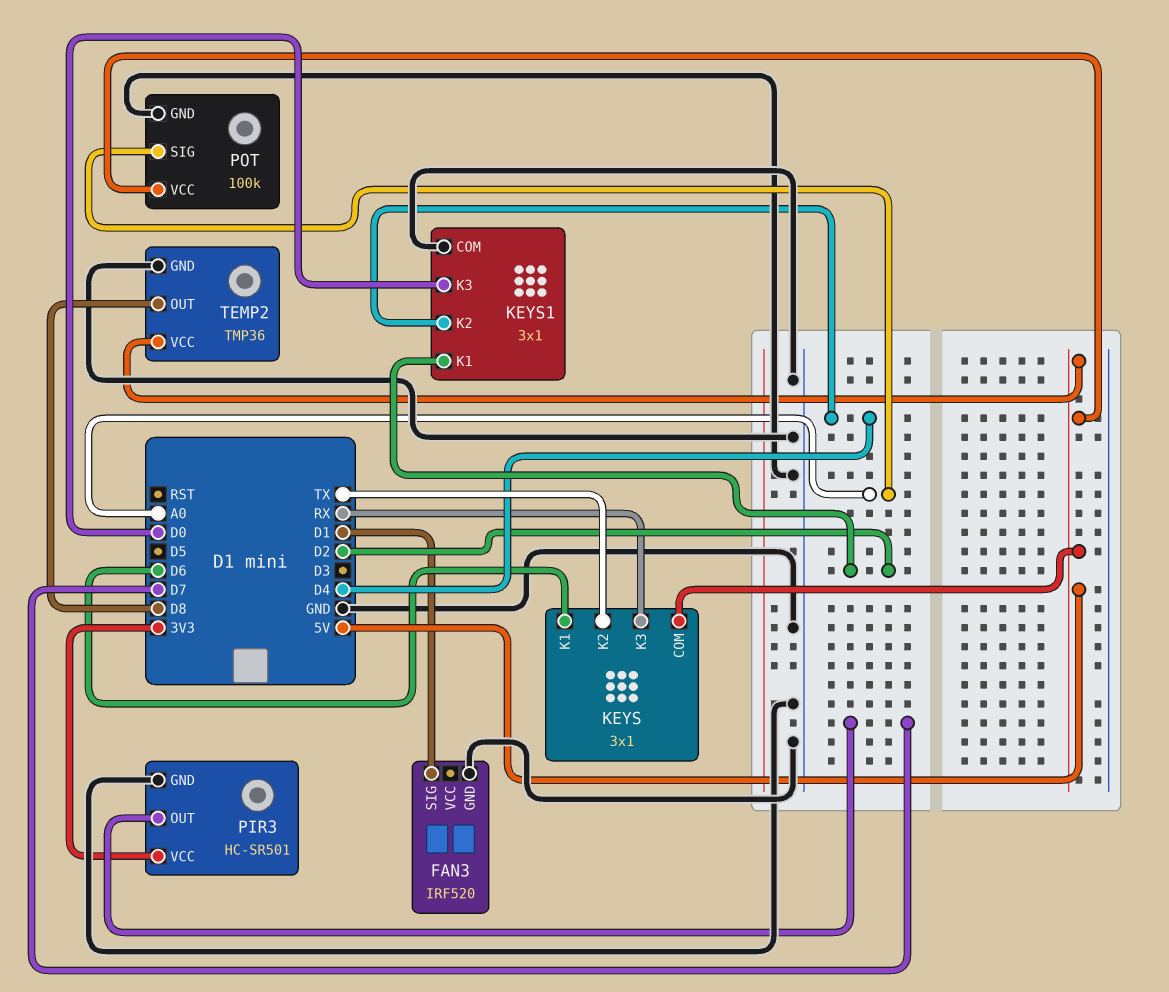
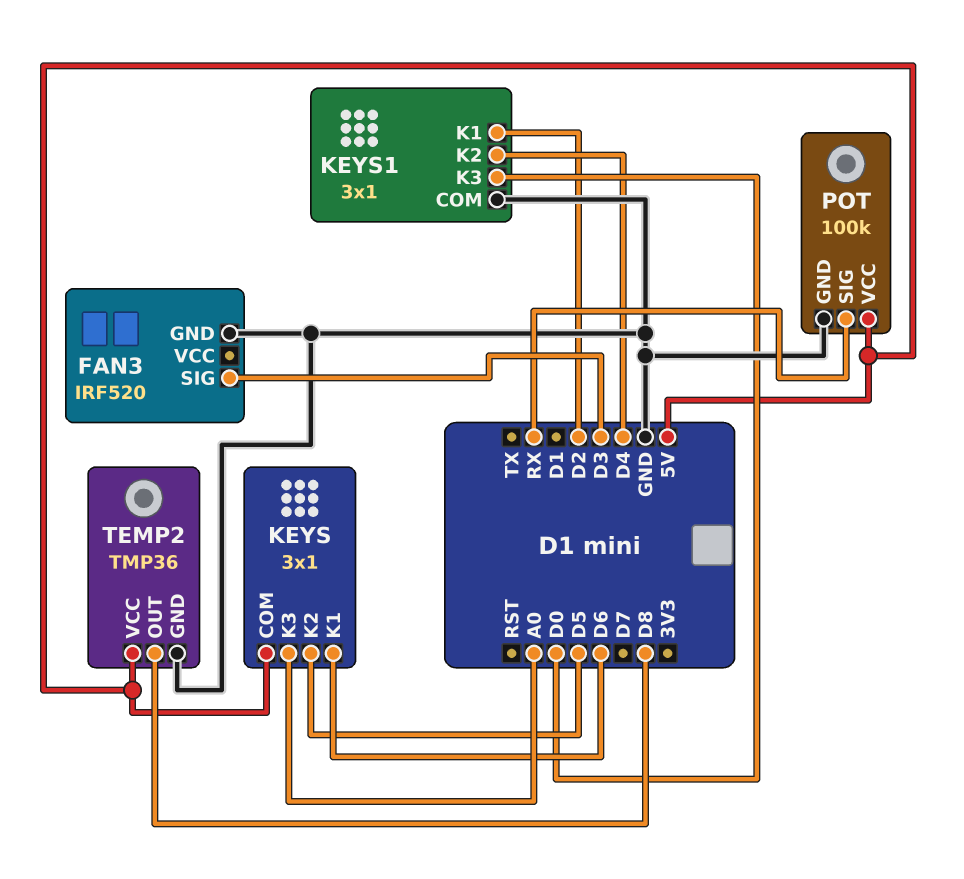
FAN3 pin SIG: D1 -> D3
KEYS pin K2: TX -> D5
KEYS pin K3: RX -> A0
PIR3: HC-SR501 -> none
PIR3 pin GND: GND -> none
PIR3 pin OUT: D7 -> none
PIR3 pin VCC: 3V3 -> none
POT pin SIG: A0 -> RX

